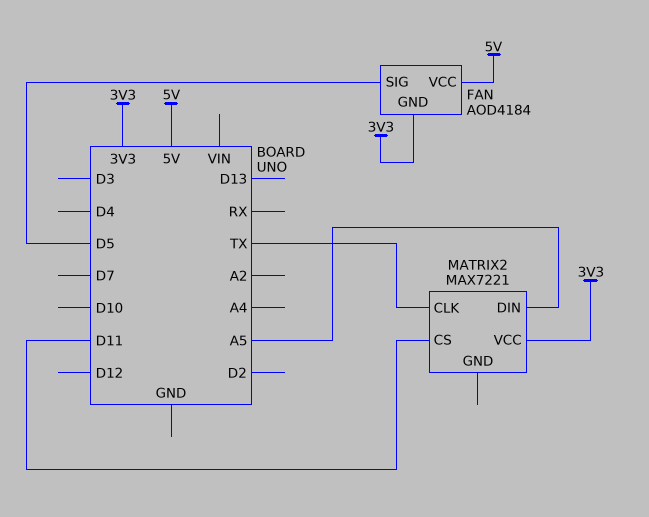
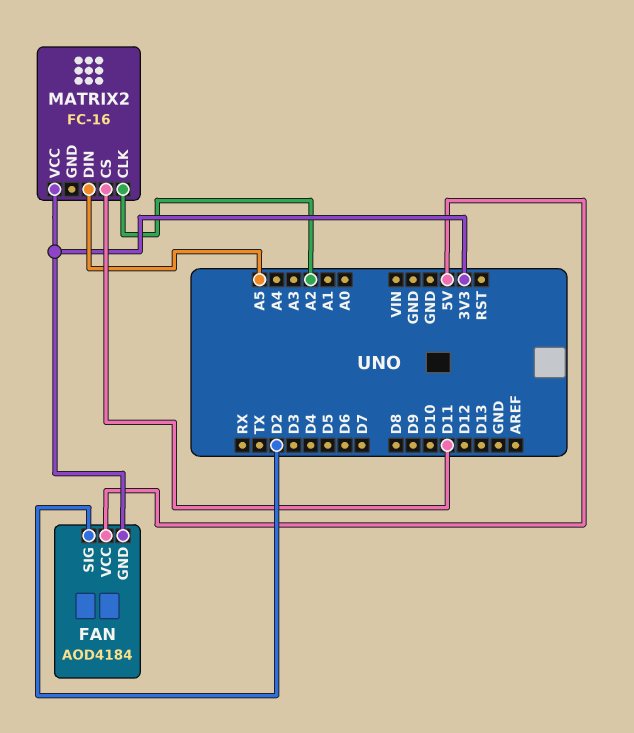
FAN pin SIG: D5 -> D2
MATRIX2: MAX7221 -> FC-16
MATRIX2 pin CLK: TX -> A2

